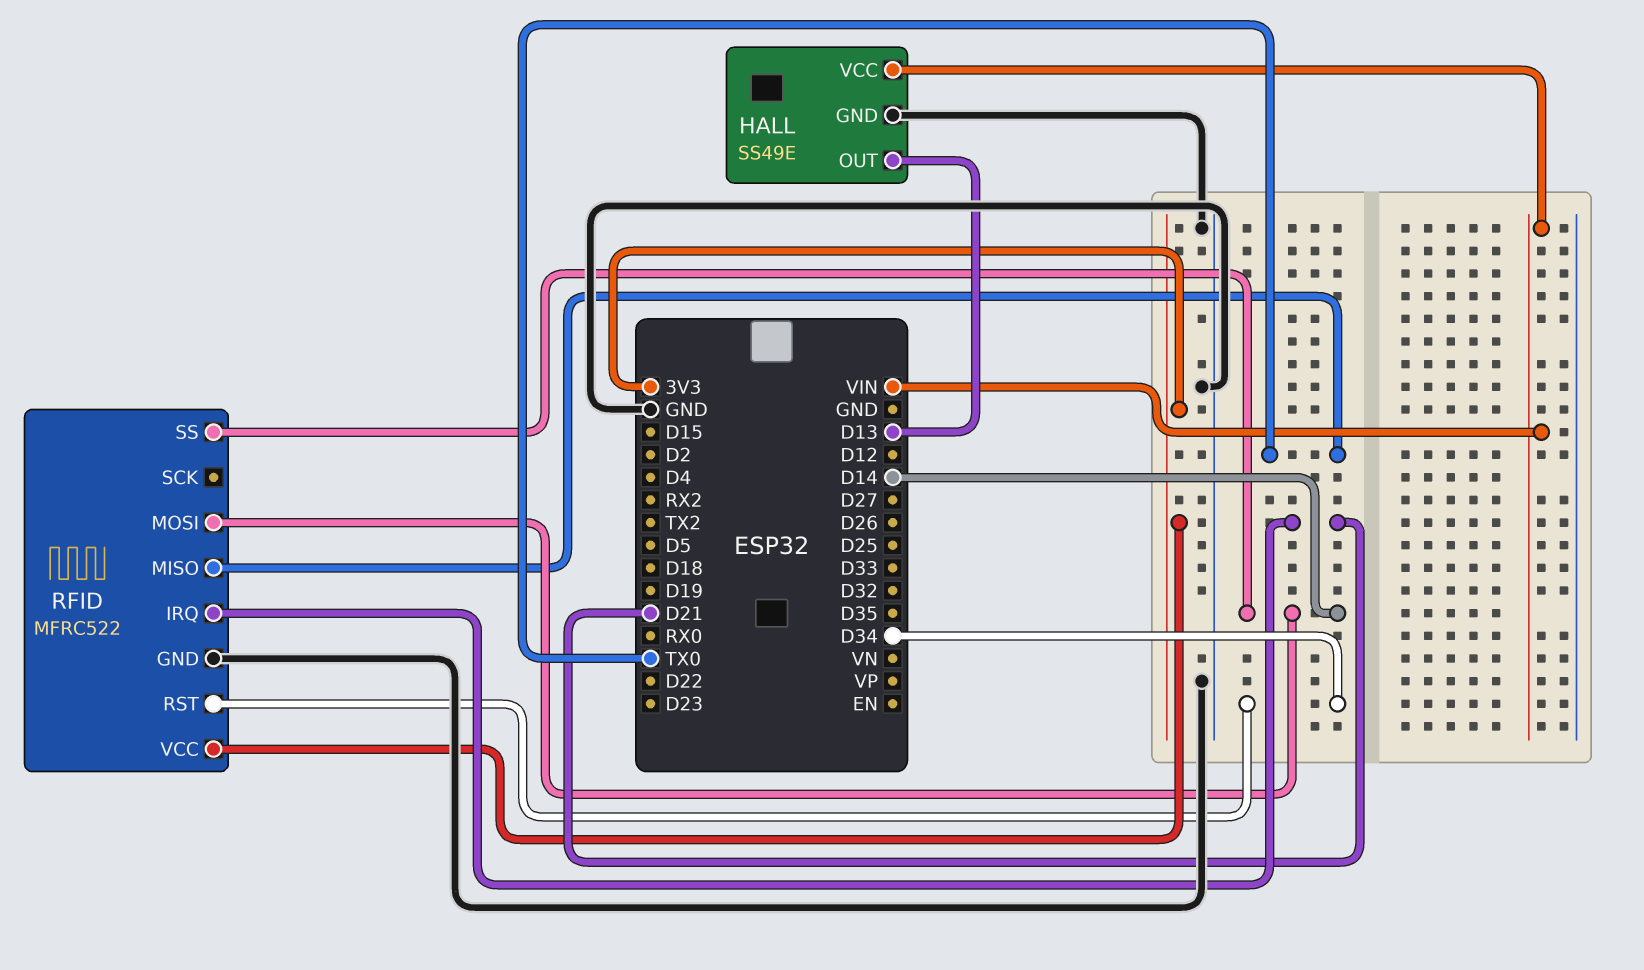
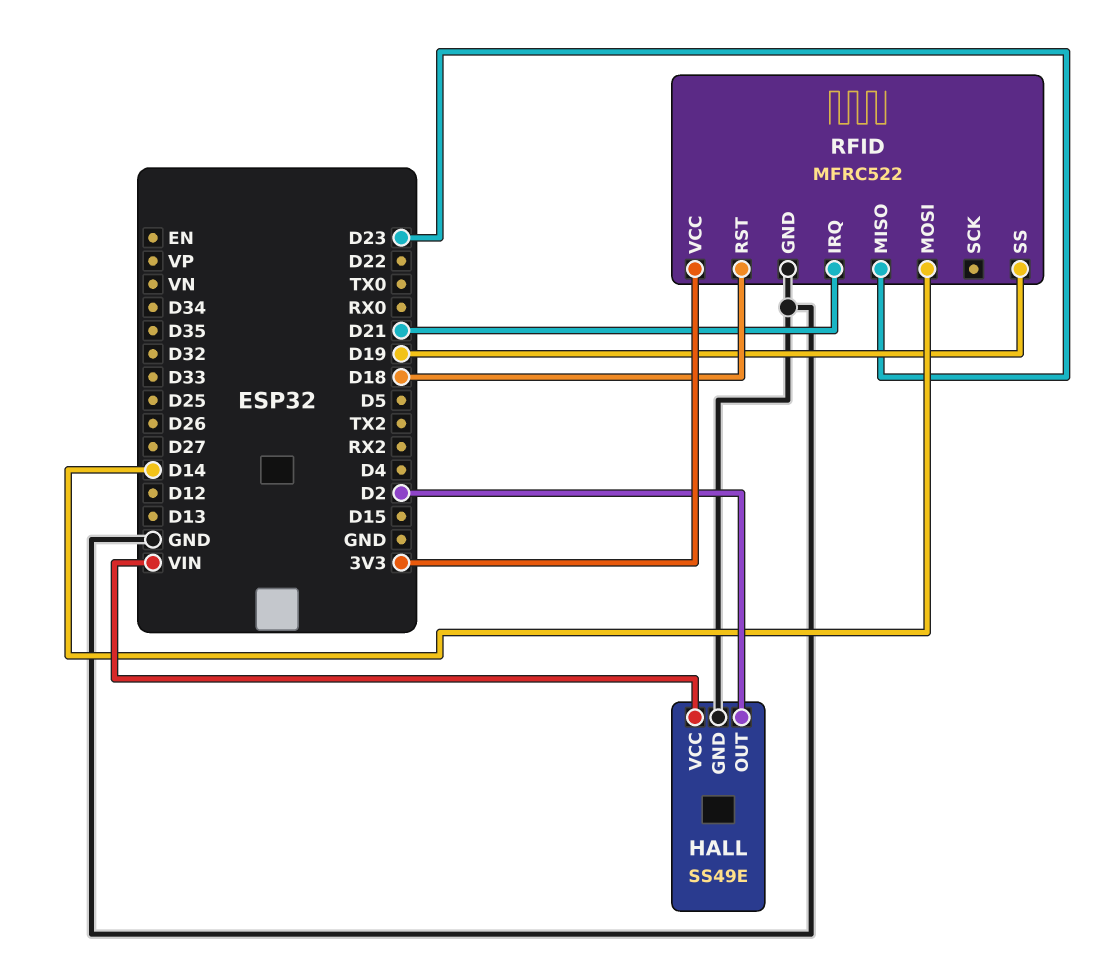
HALL pin OUT: D13 -> D2
RFID pin MISO: TX0 -> D23
RFID pin RST: D34 -> D18
RFID pin SS: D14 -> D19

